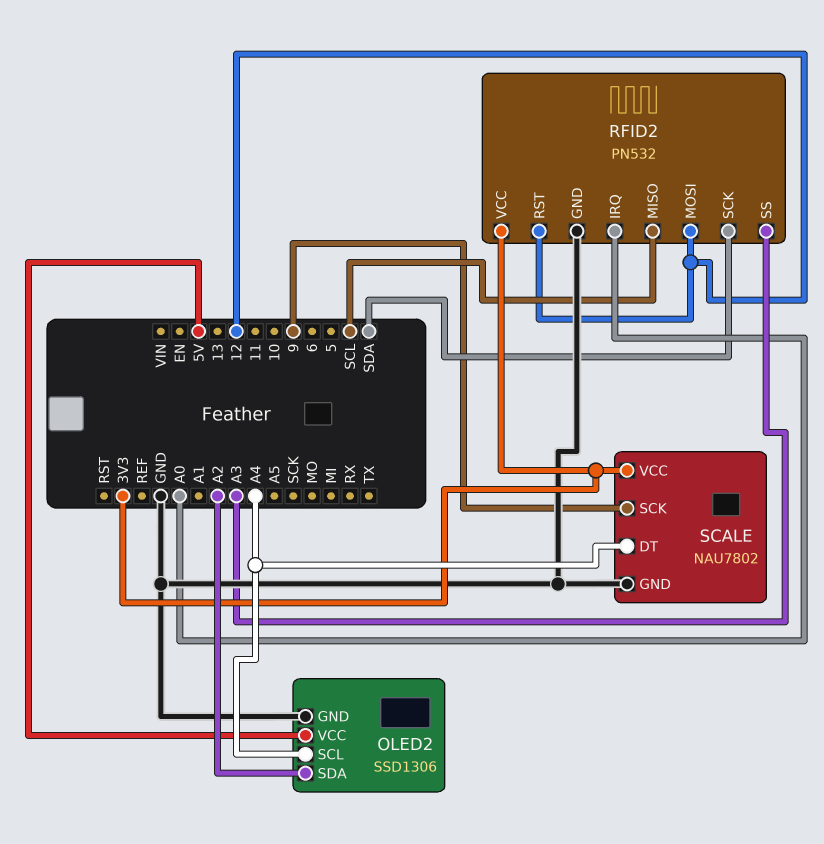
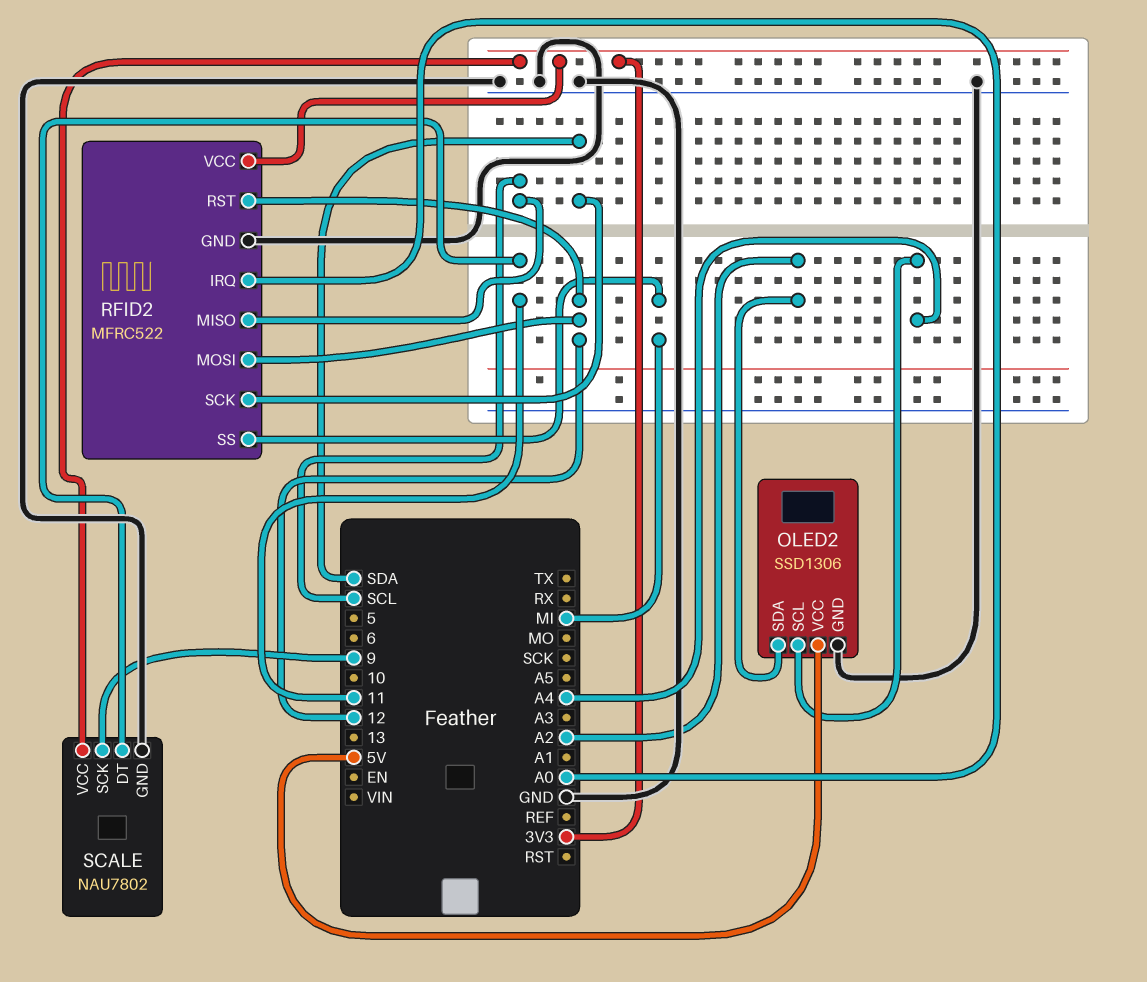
RFID2: PN532 -> MFRC522
RFID2 pin SS: A3 -> MI
SCALE pin DT: A4 -> 11

